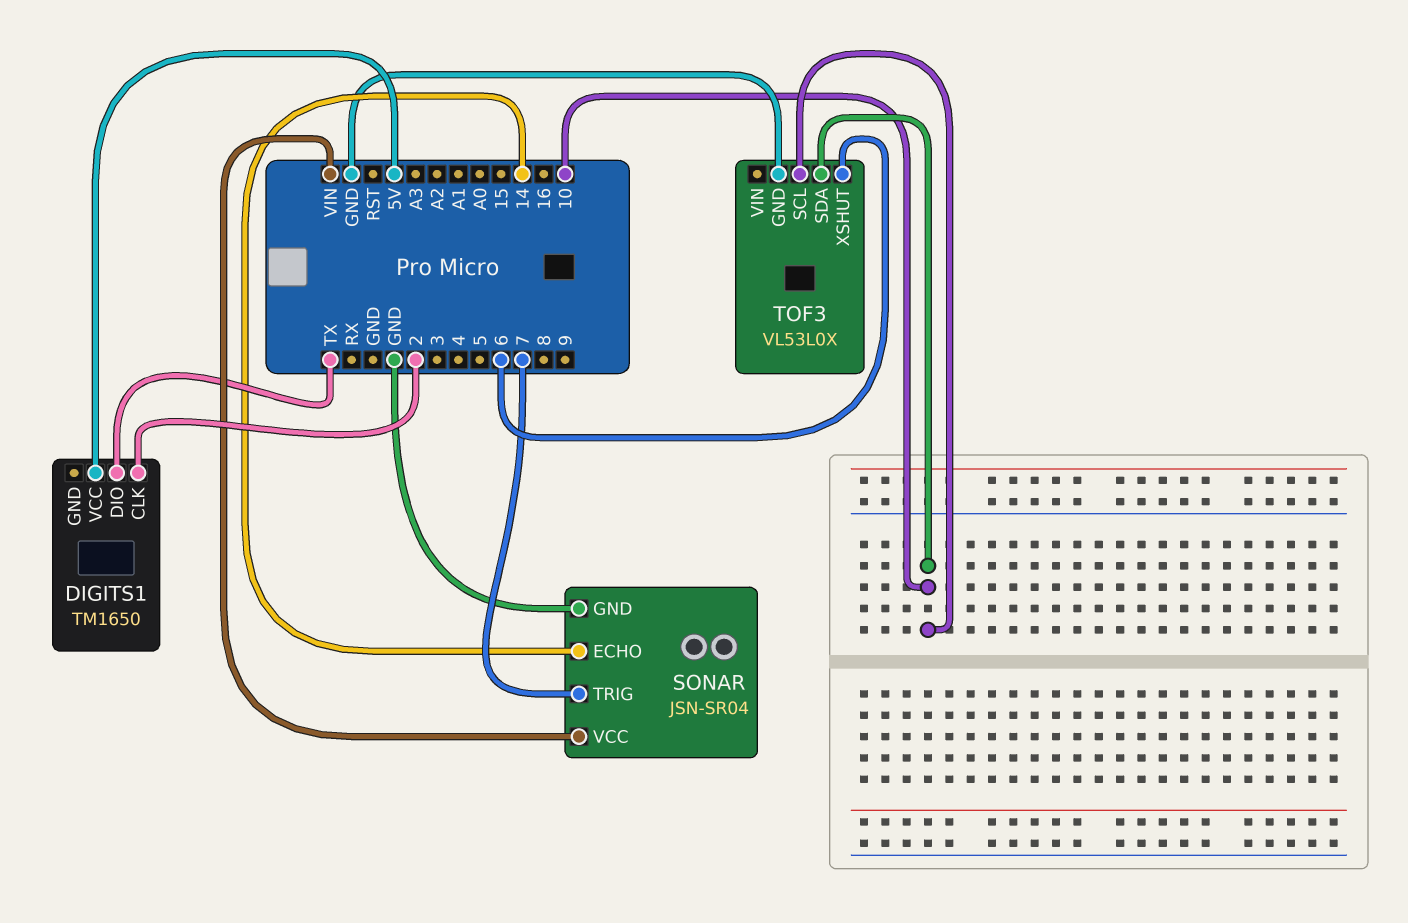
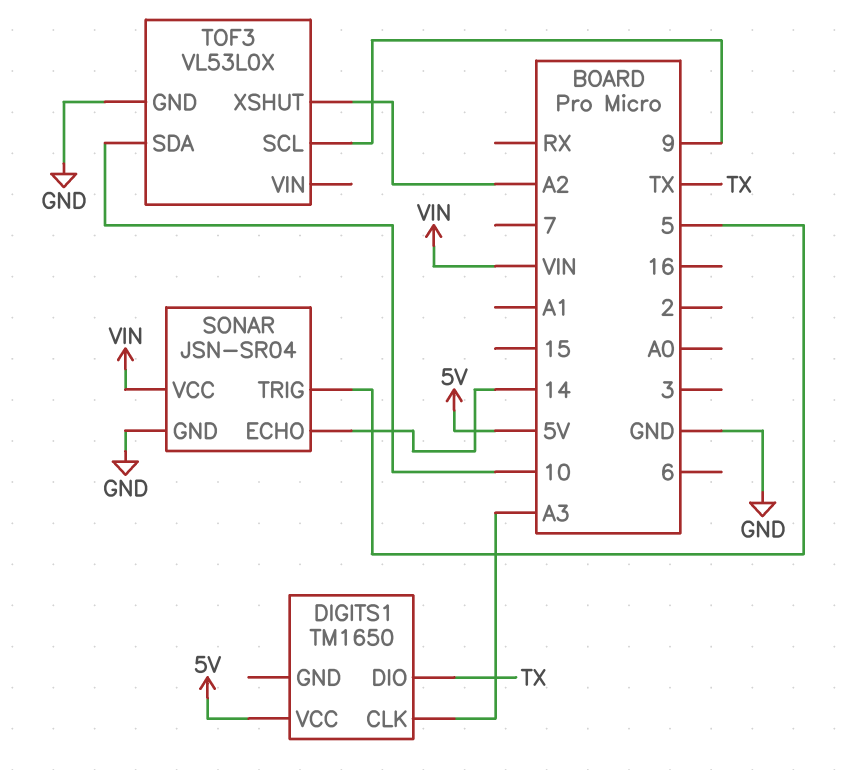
DIGITS1 pin CLK: 2 -> A3
SONAR pin TRIG: 7 -> 5
TOF3 pin SCL: 10 -> 9
TOF3 pin XSHUT: 6 -> A2

